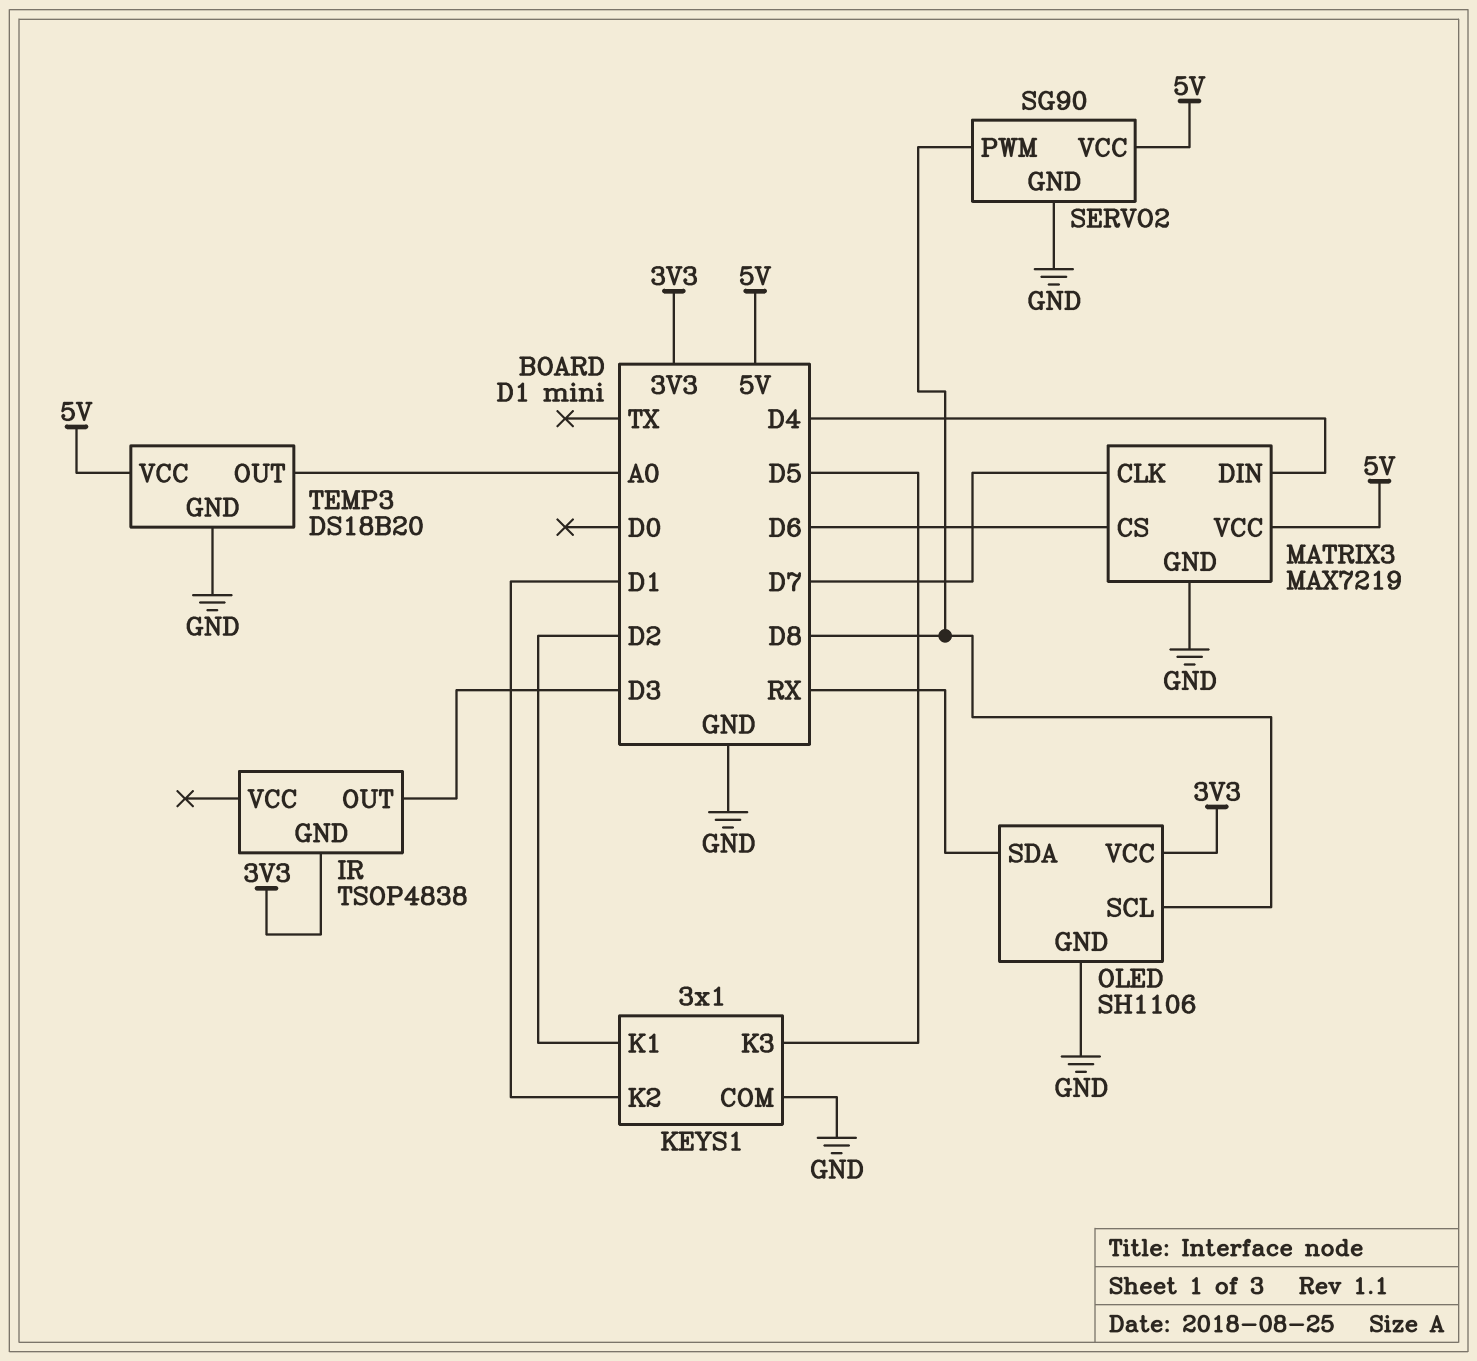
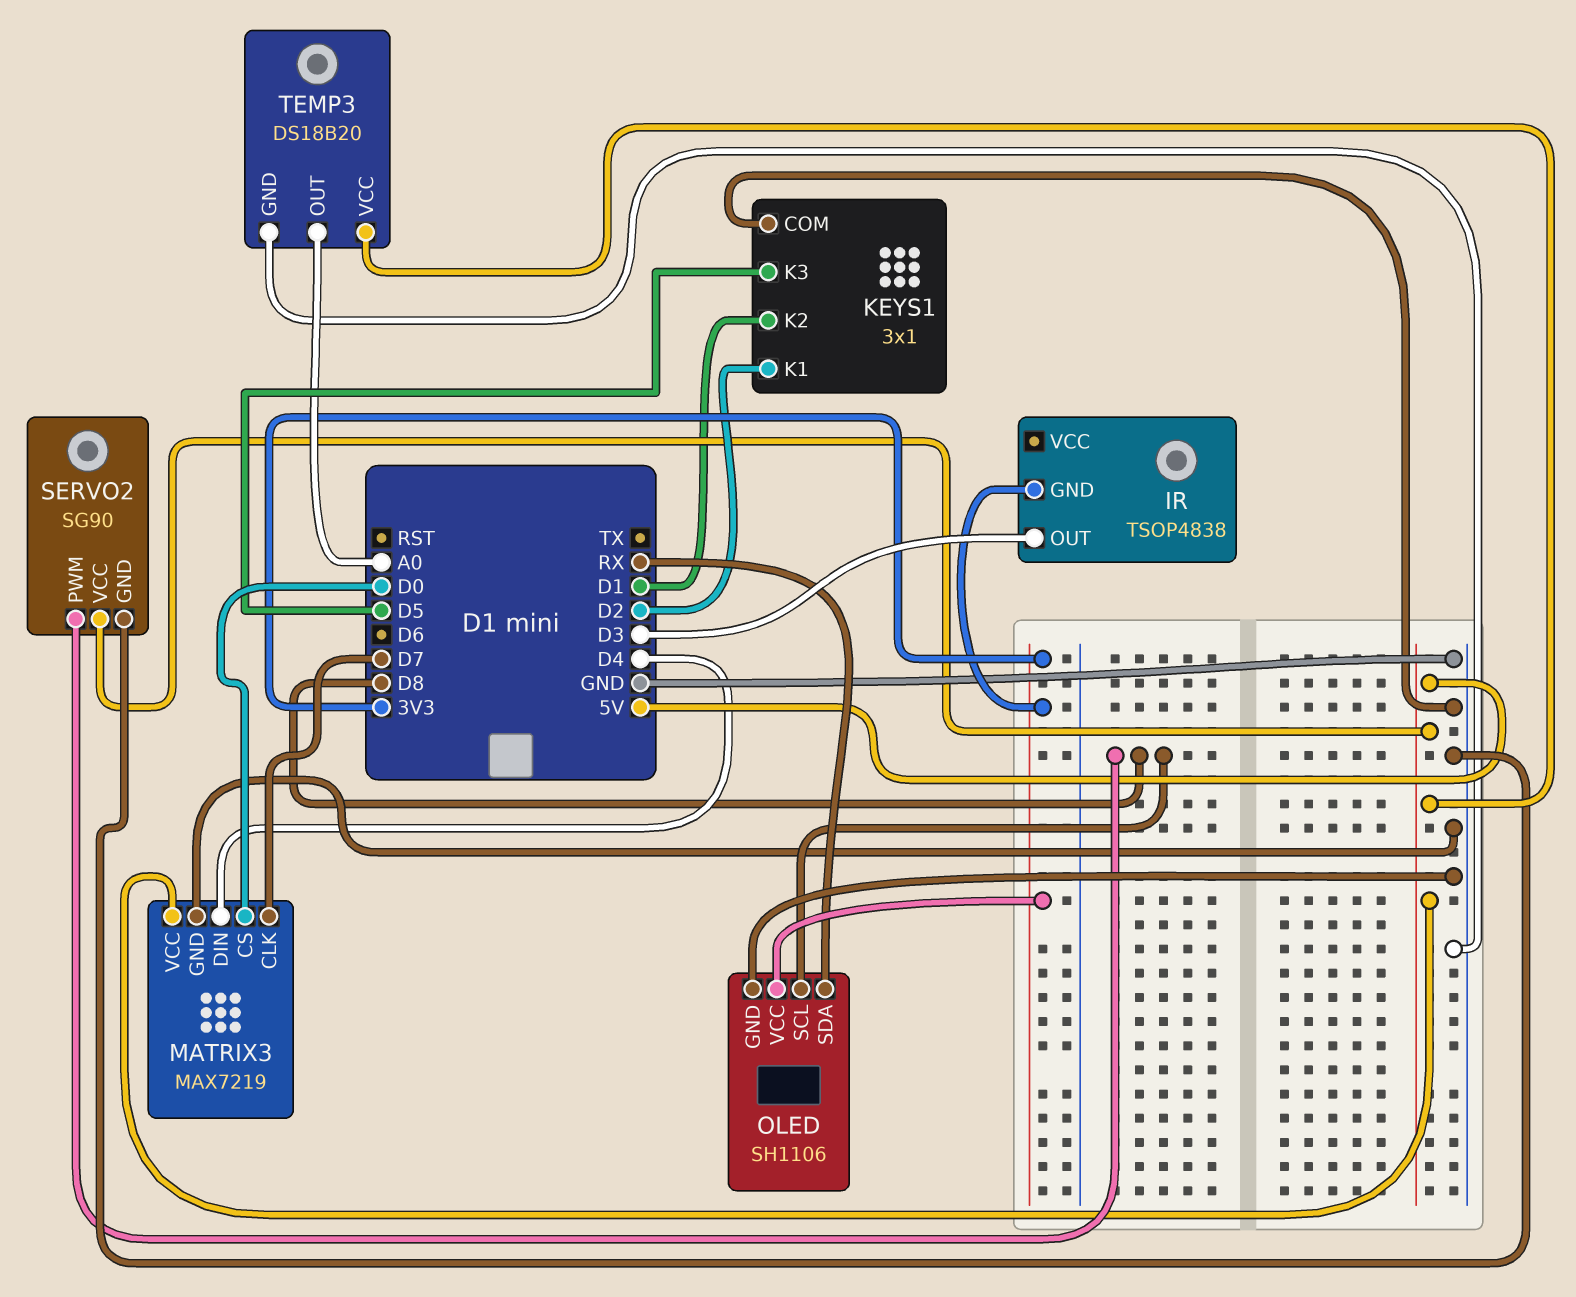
MATRIX3 pin CS: D6 -> D0

